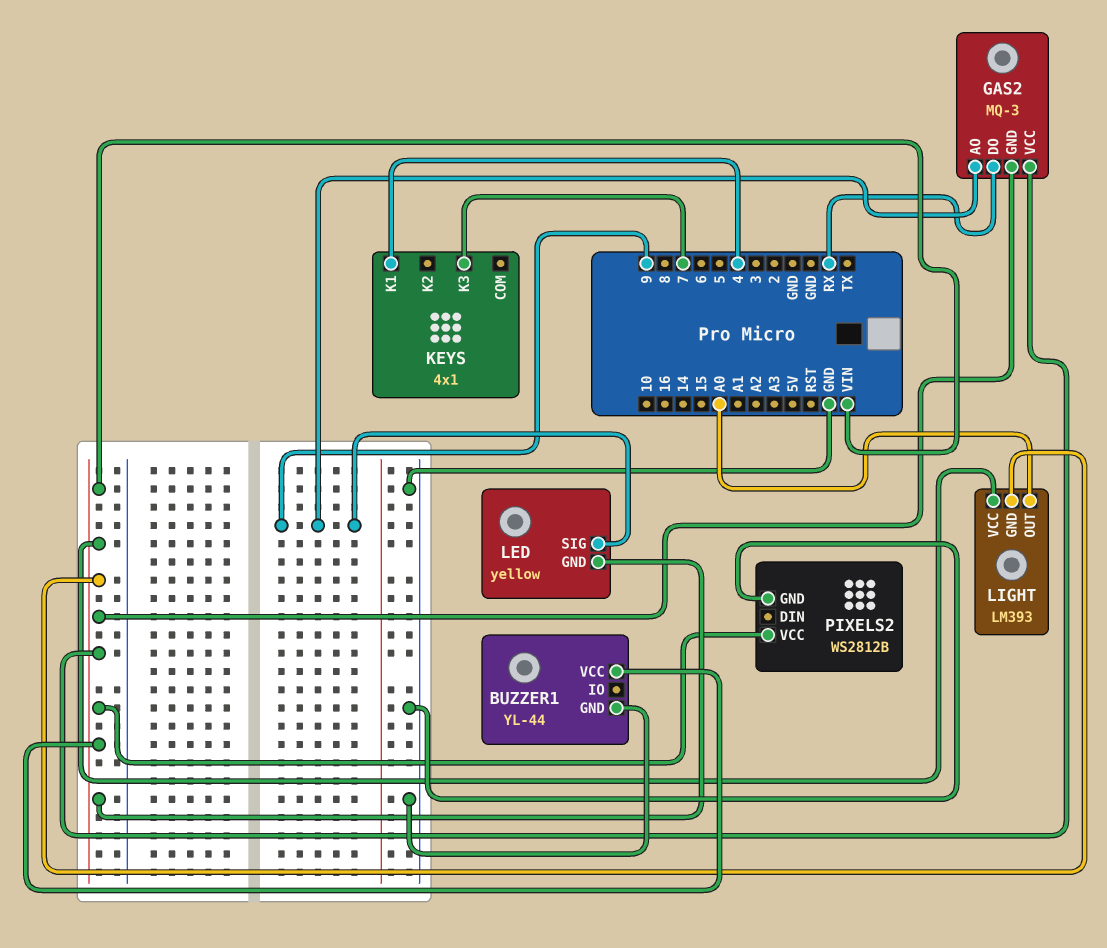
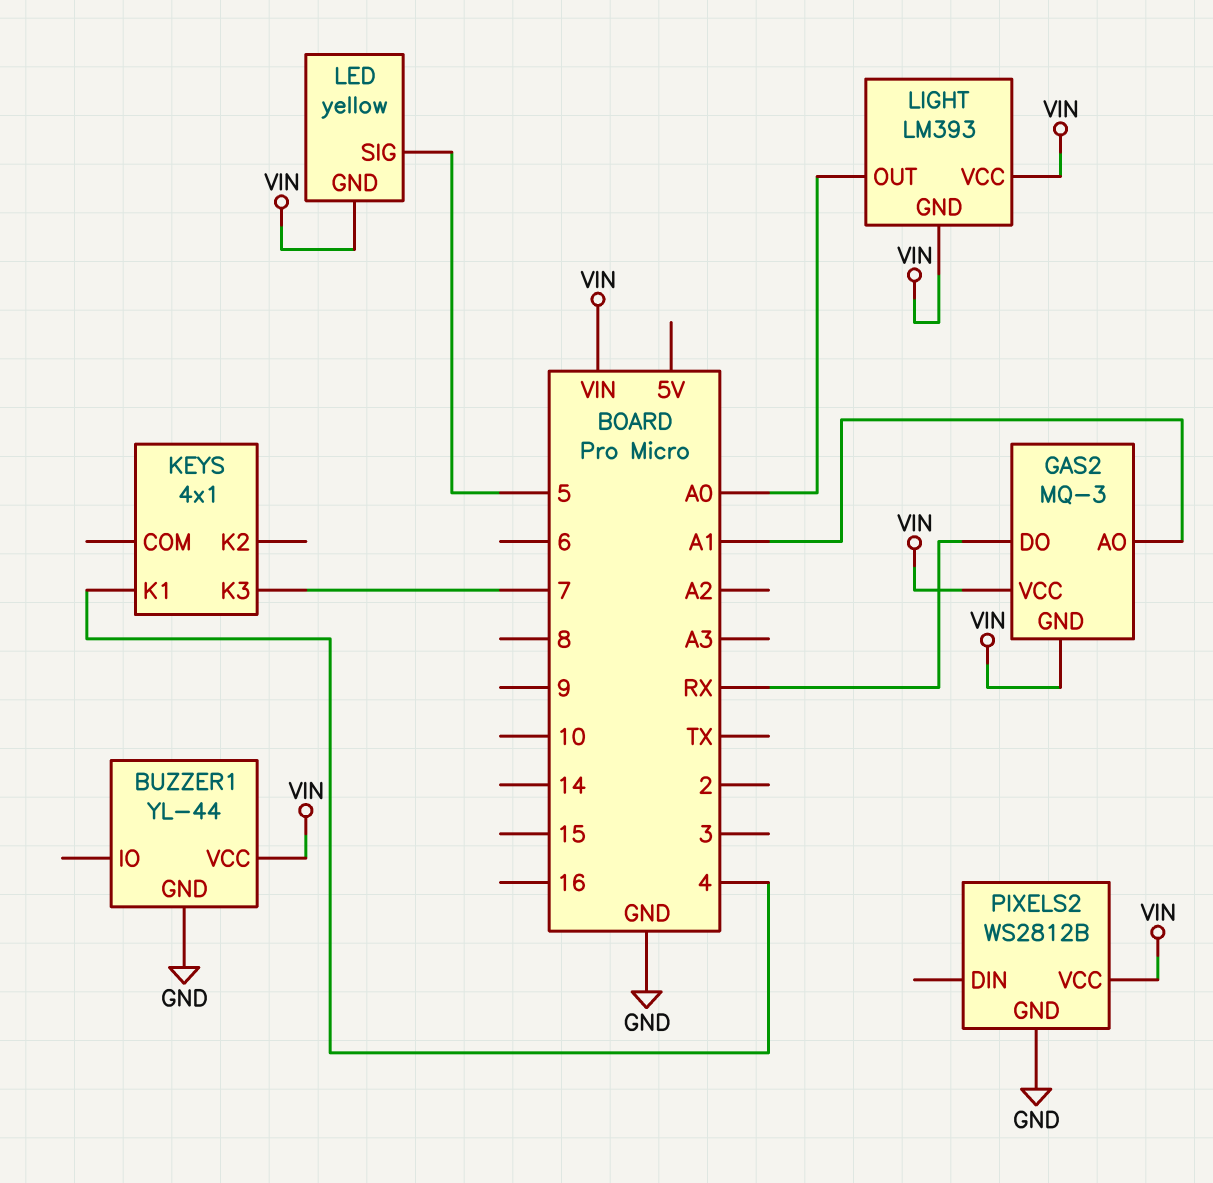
GAS2 pin AO: 9 -> A1
LED pin SIG: 9 -> 5

